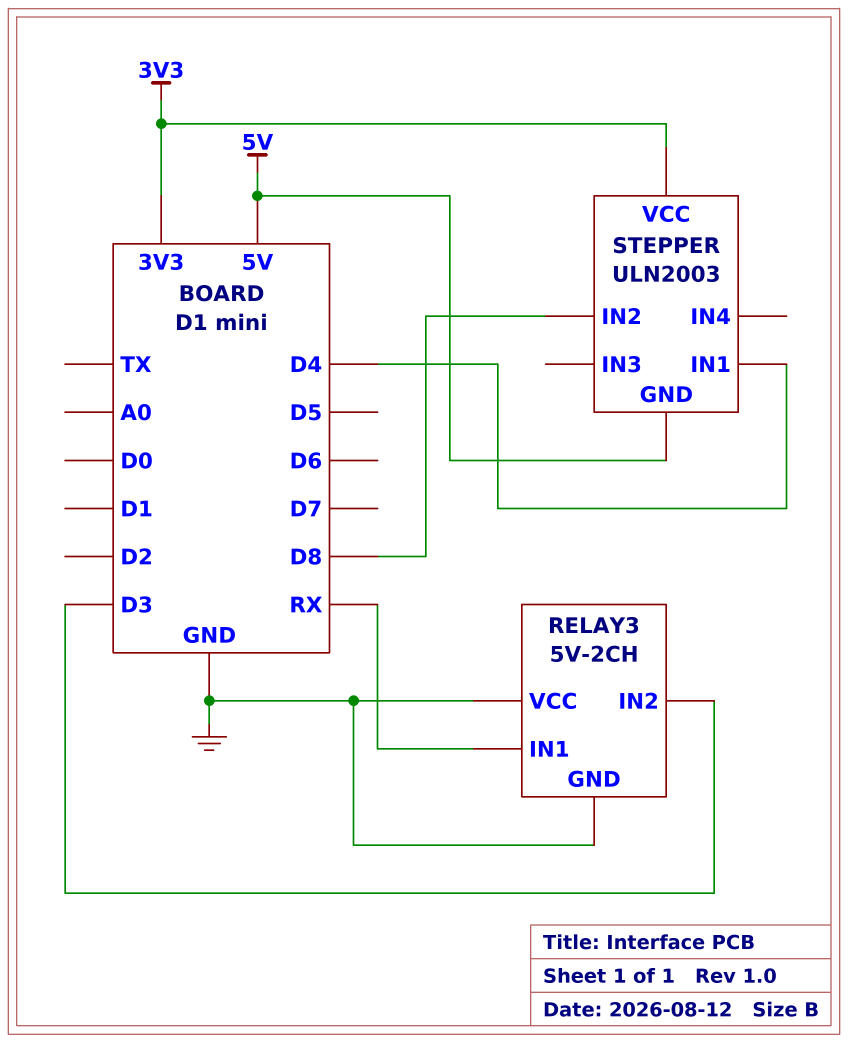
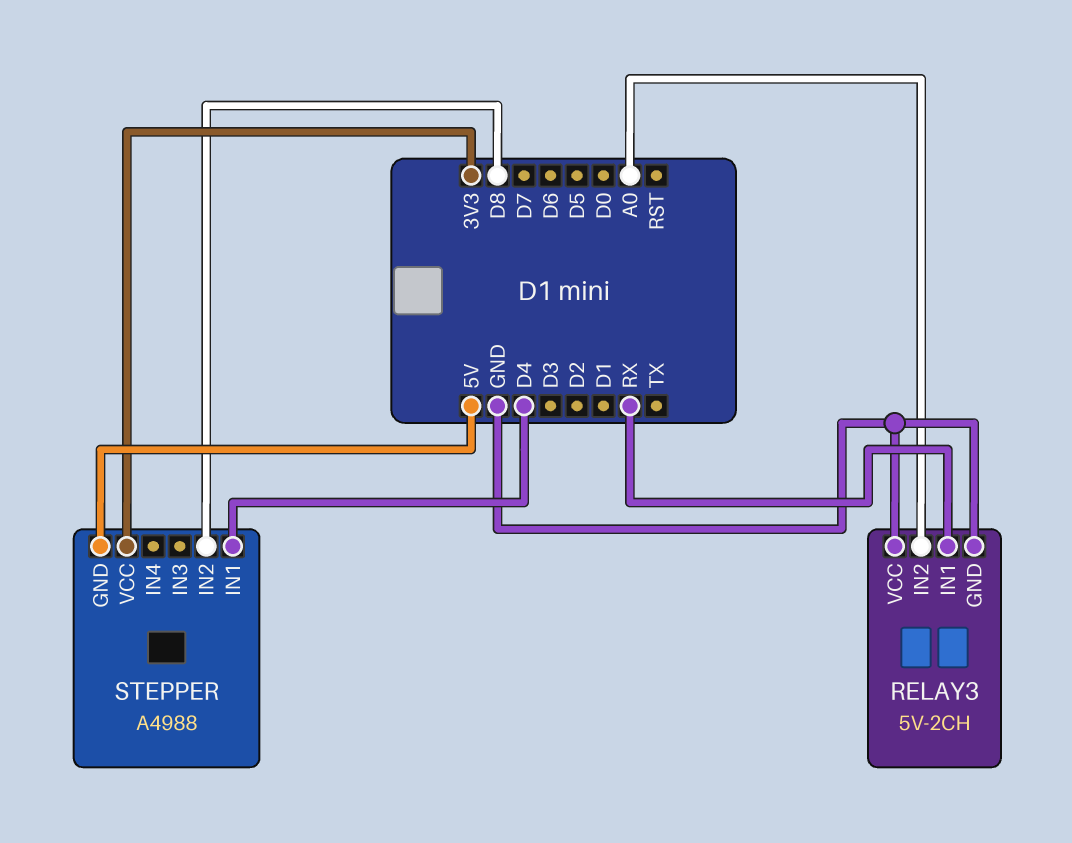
RELAY3 pin IN2: D3 -> A0
STEPPER: ULN2003 -> A4988

